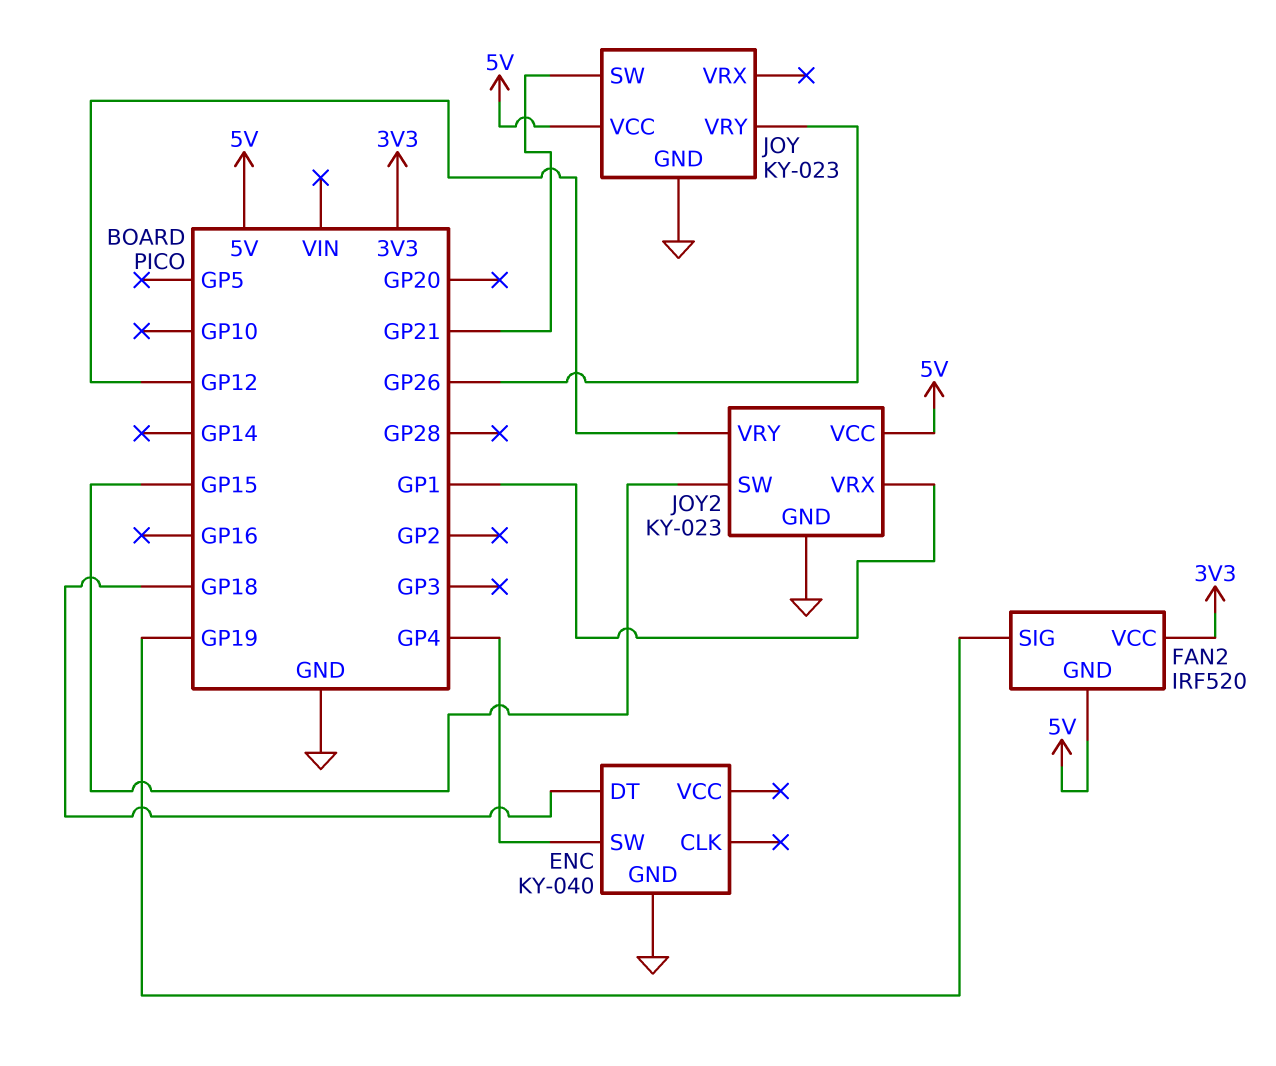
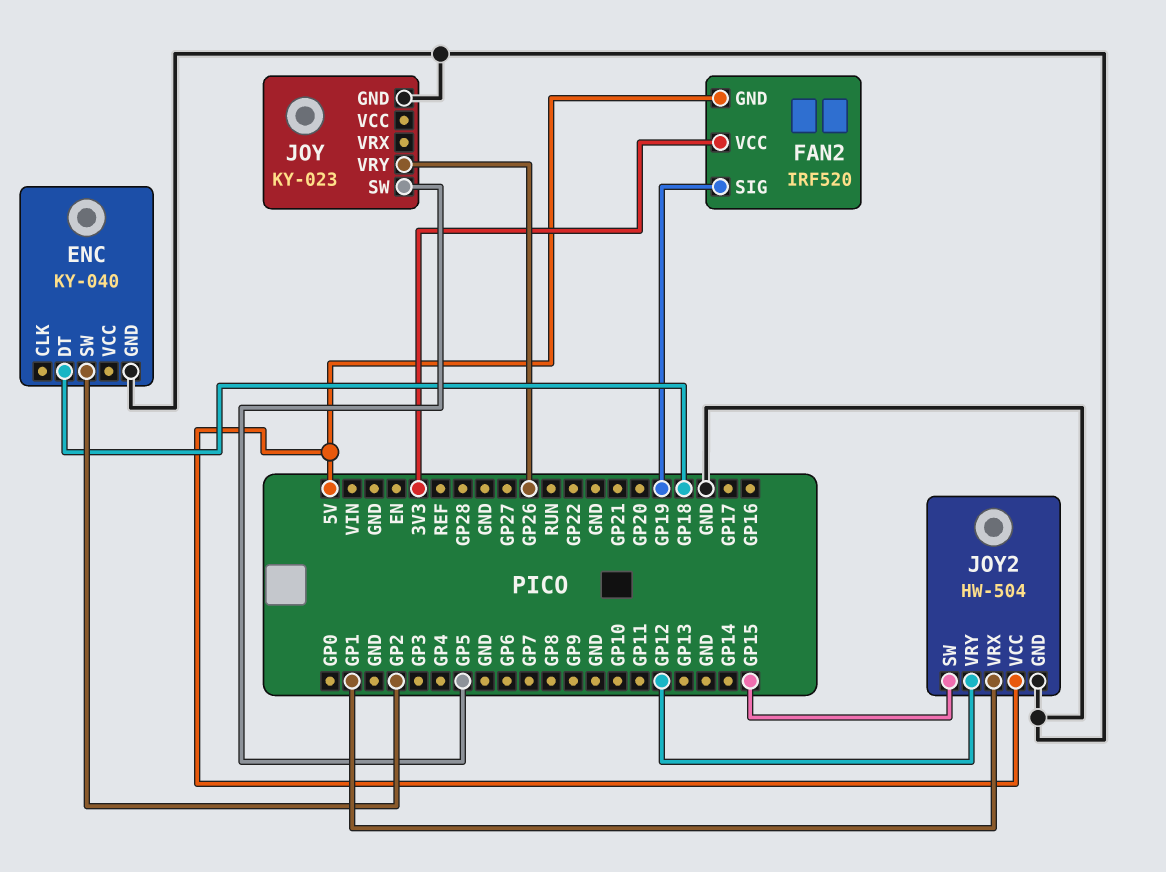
ENC pin SW: GP4 -> GP2
JOY pin SW: GP21 -> GP5
JOY pin VCC: 5V -> none
JOY2: KY-023 -> HW-504

